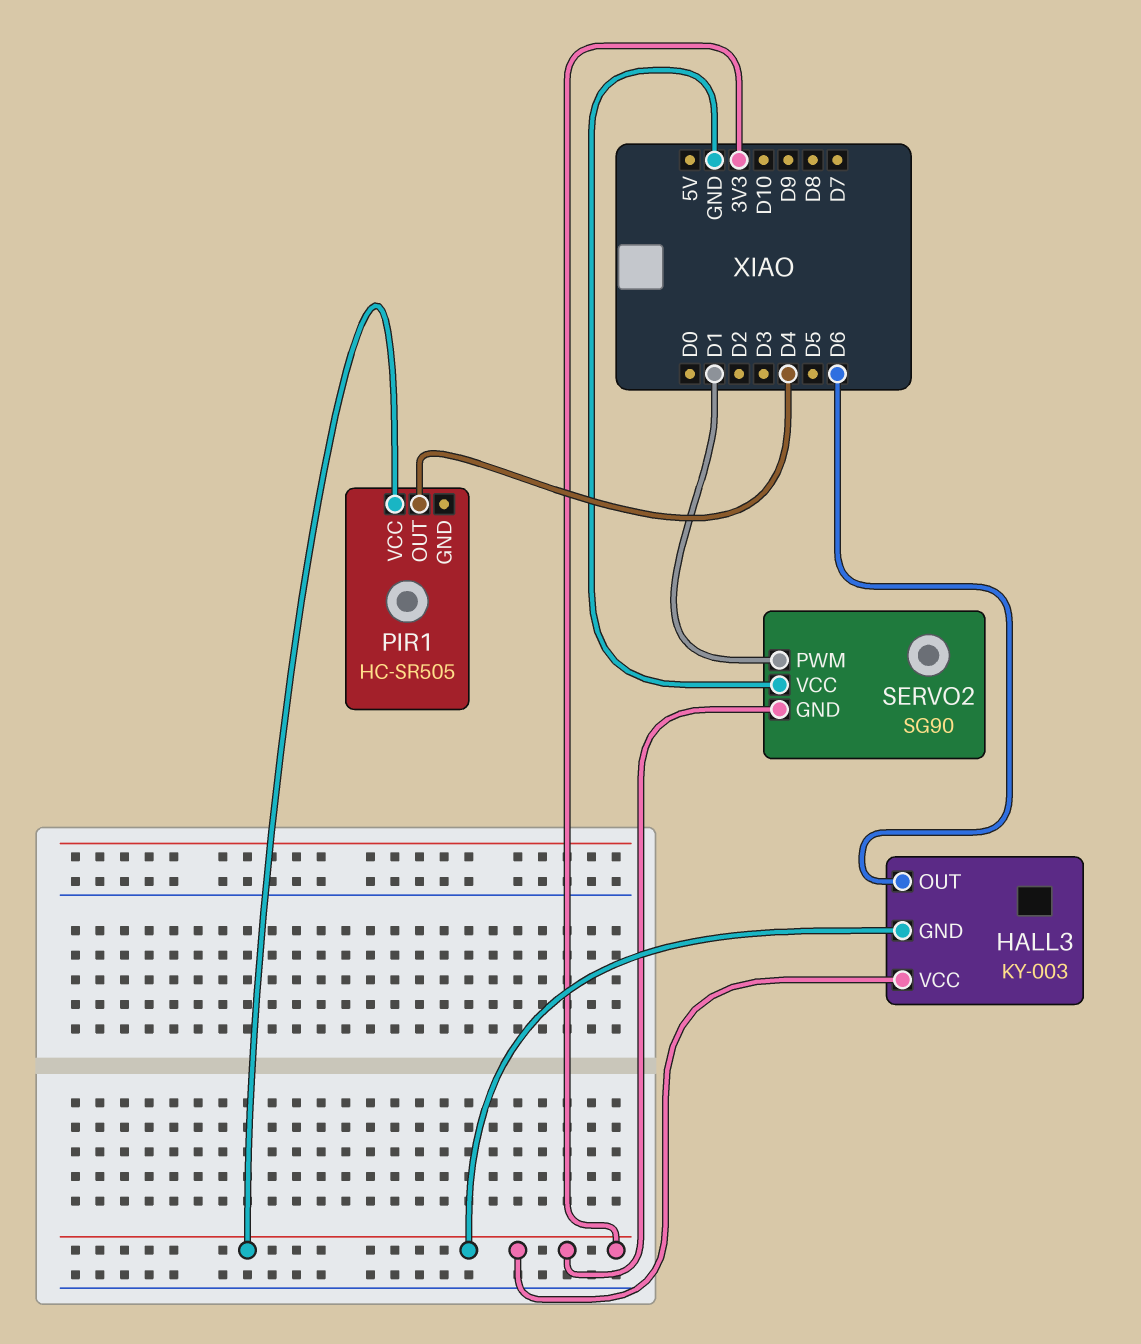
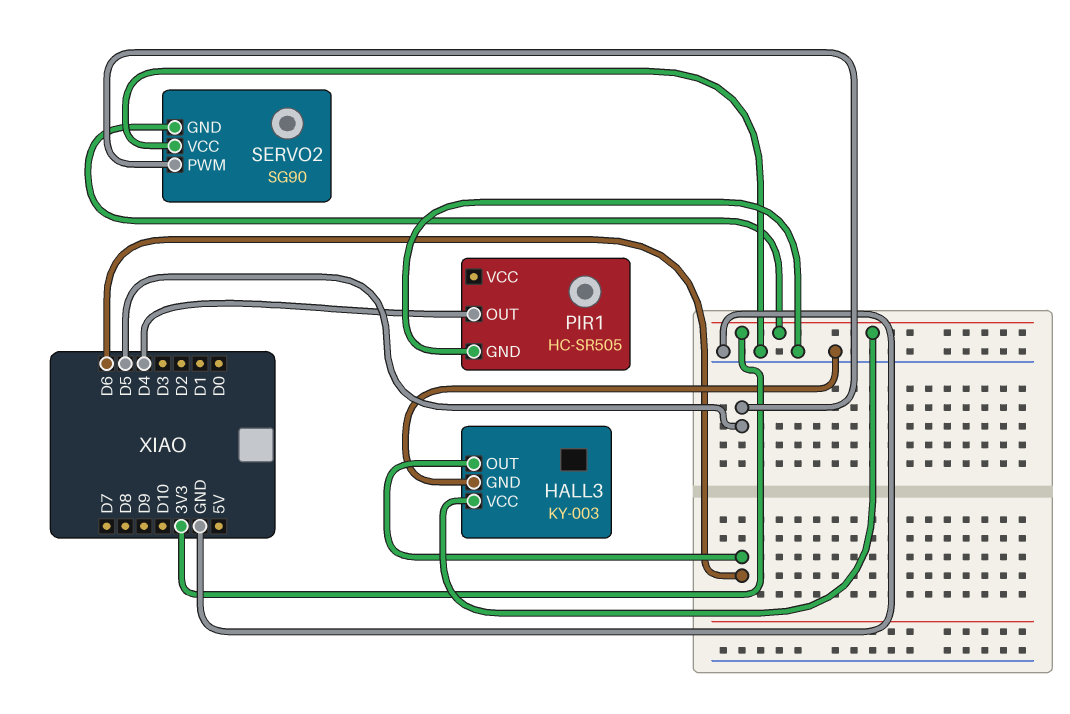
HALL3 pin GND: 3V3 -> GND
PIR1 pin GND: none -> GND
PIR1 pin VCC: 3V3 -> none
SERVO2 pin PWM: D1 -> D5

